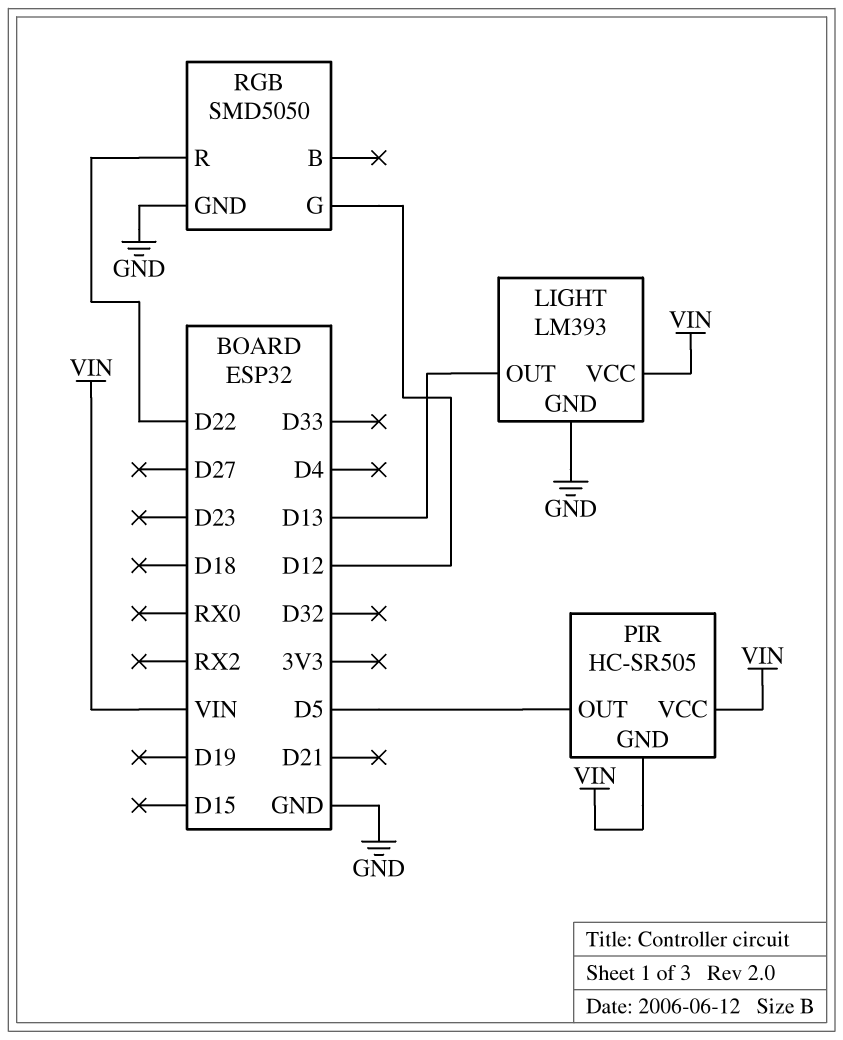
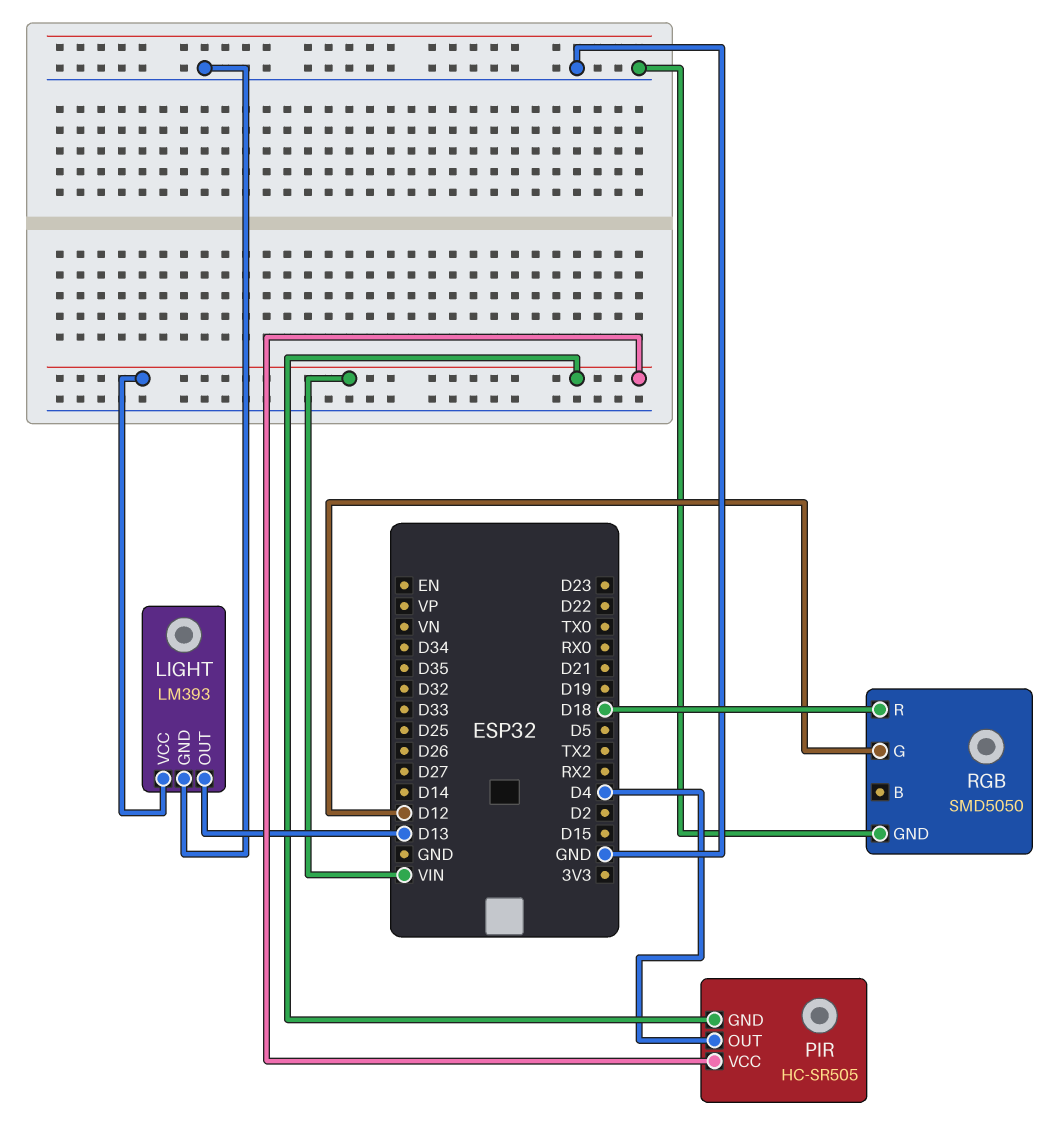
PIR pin OUT: D5 -> D4
RGB pin R: D22 -> D18

